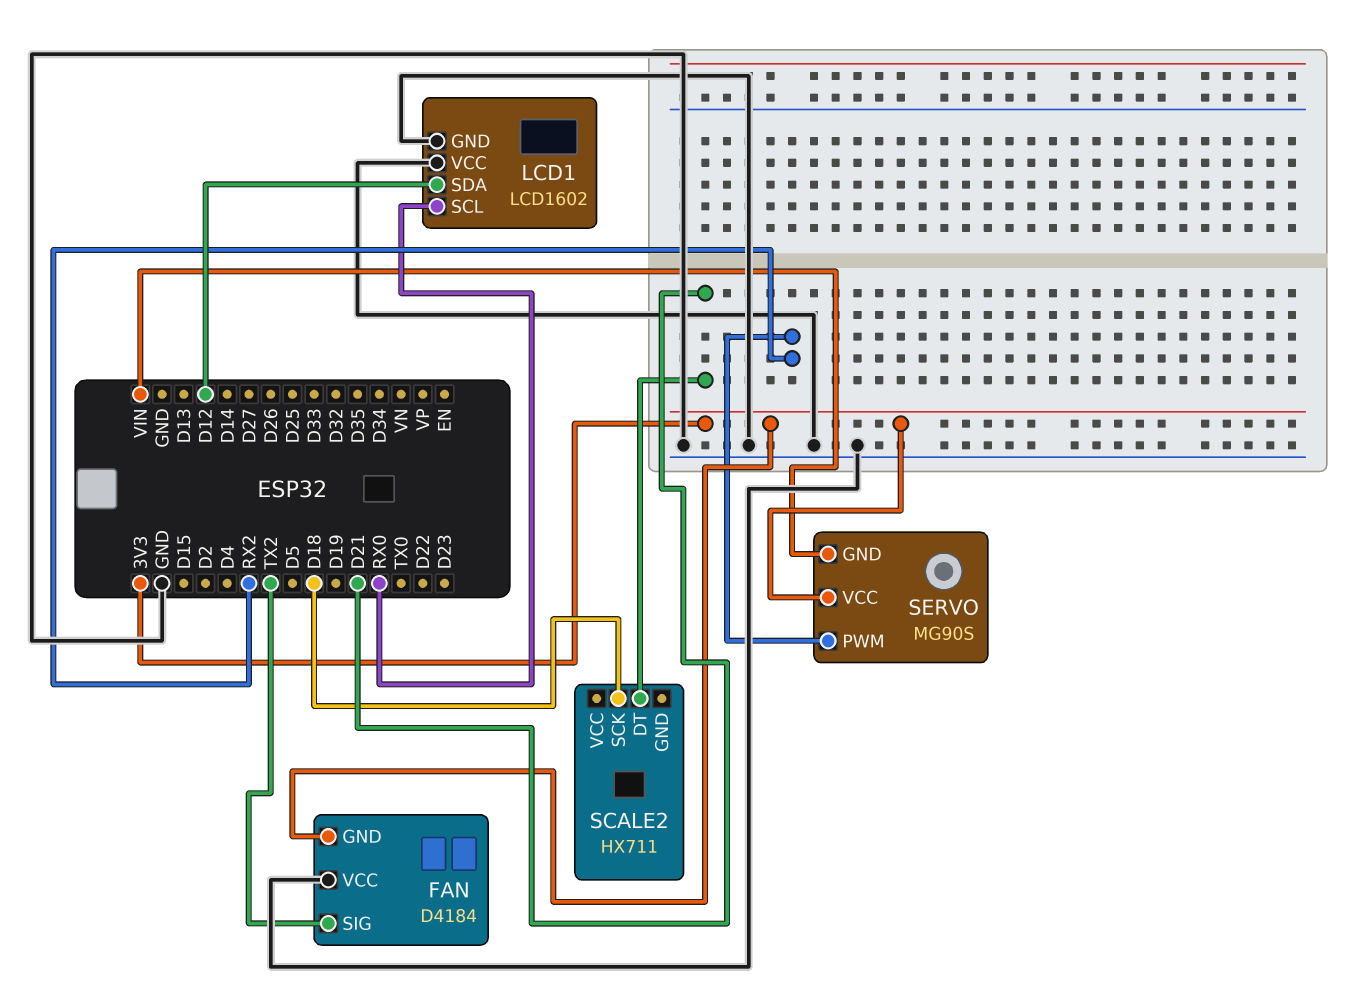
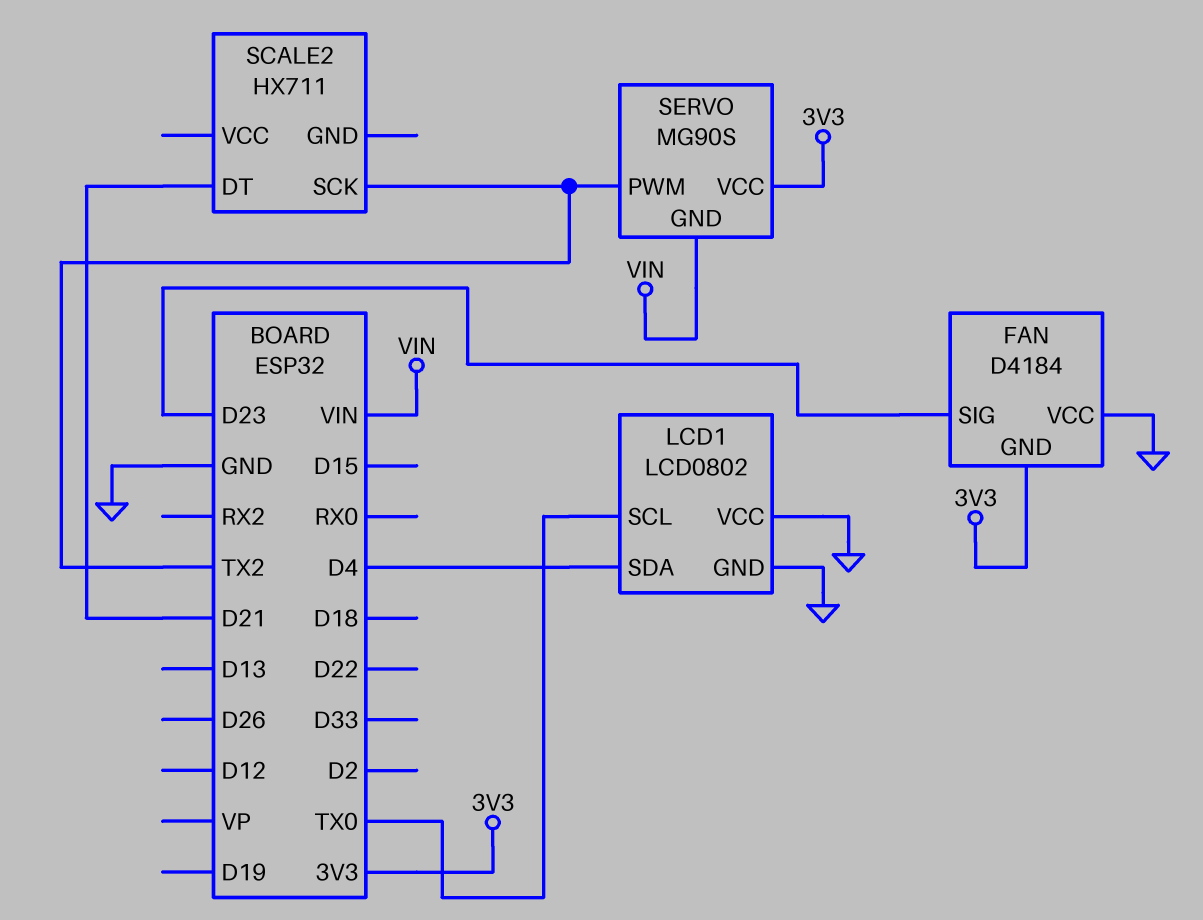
FAN pin SIG: TX2 -> D23
LCD1: LCD1602 -> LCD0802
LCD1 pin SCL: RX0 -> TX0
LCD1 pin SDA: D12 -> D4
SCALE2 pin SCK: D18 -> TX2
SERVO pin PWM: RX2 -> TX2

